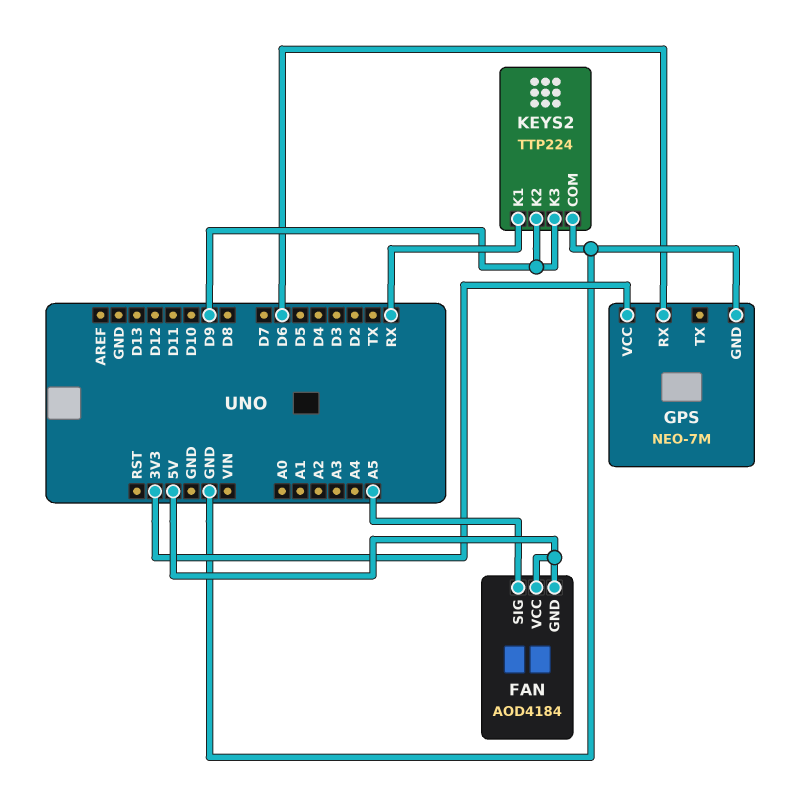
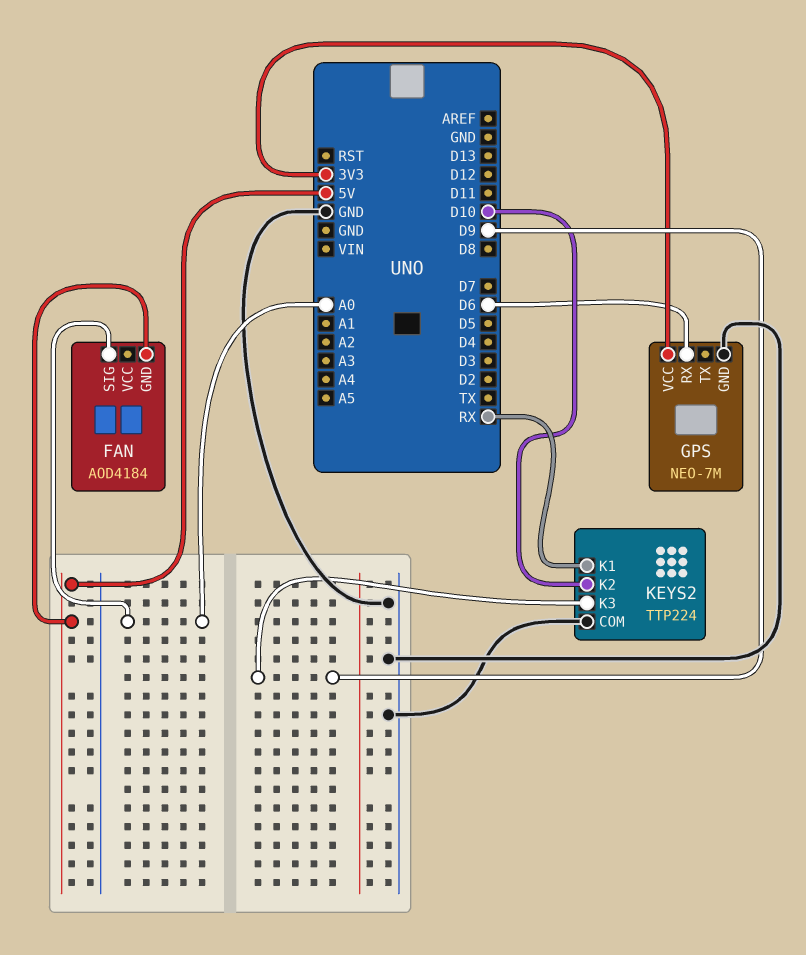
FAN pin SIG: A5 -> A0
FAN pin VCC: 5V -> none
KEYS2 pin K2: D9 -> D10

